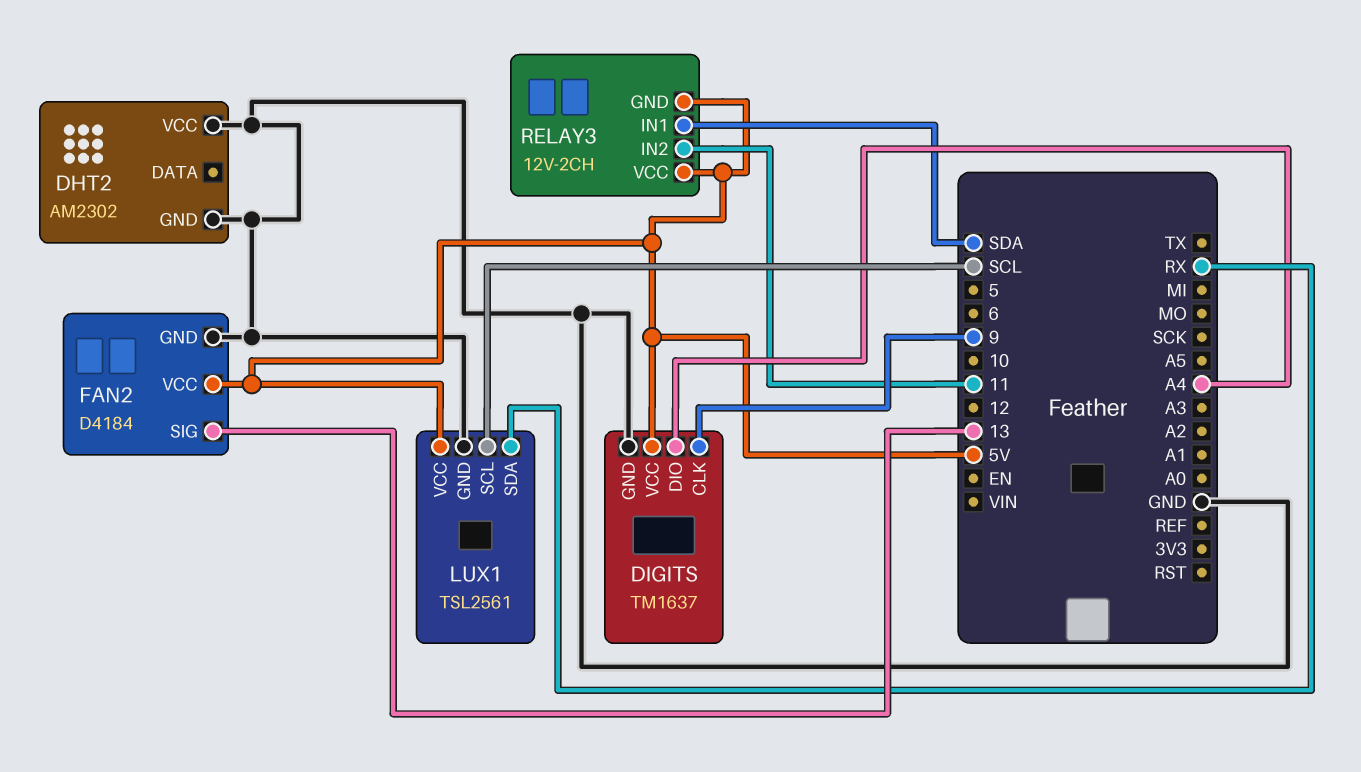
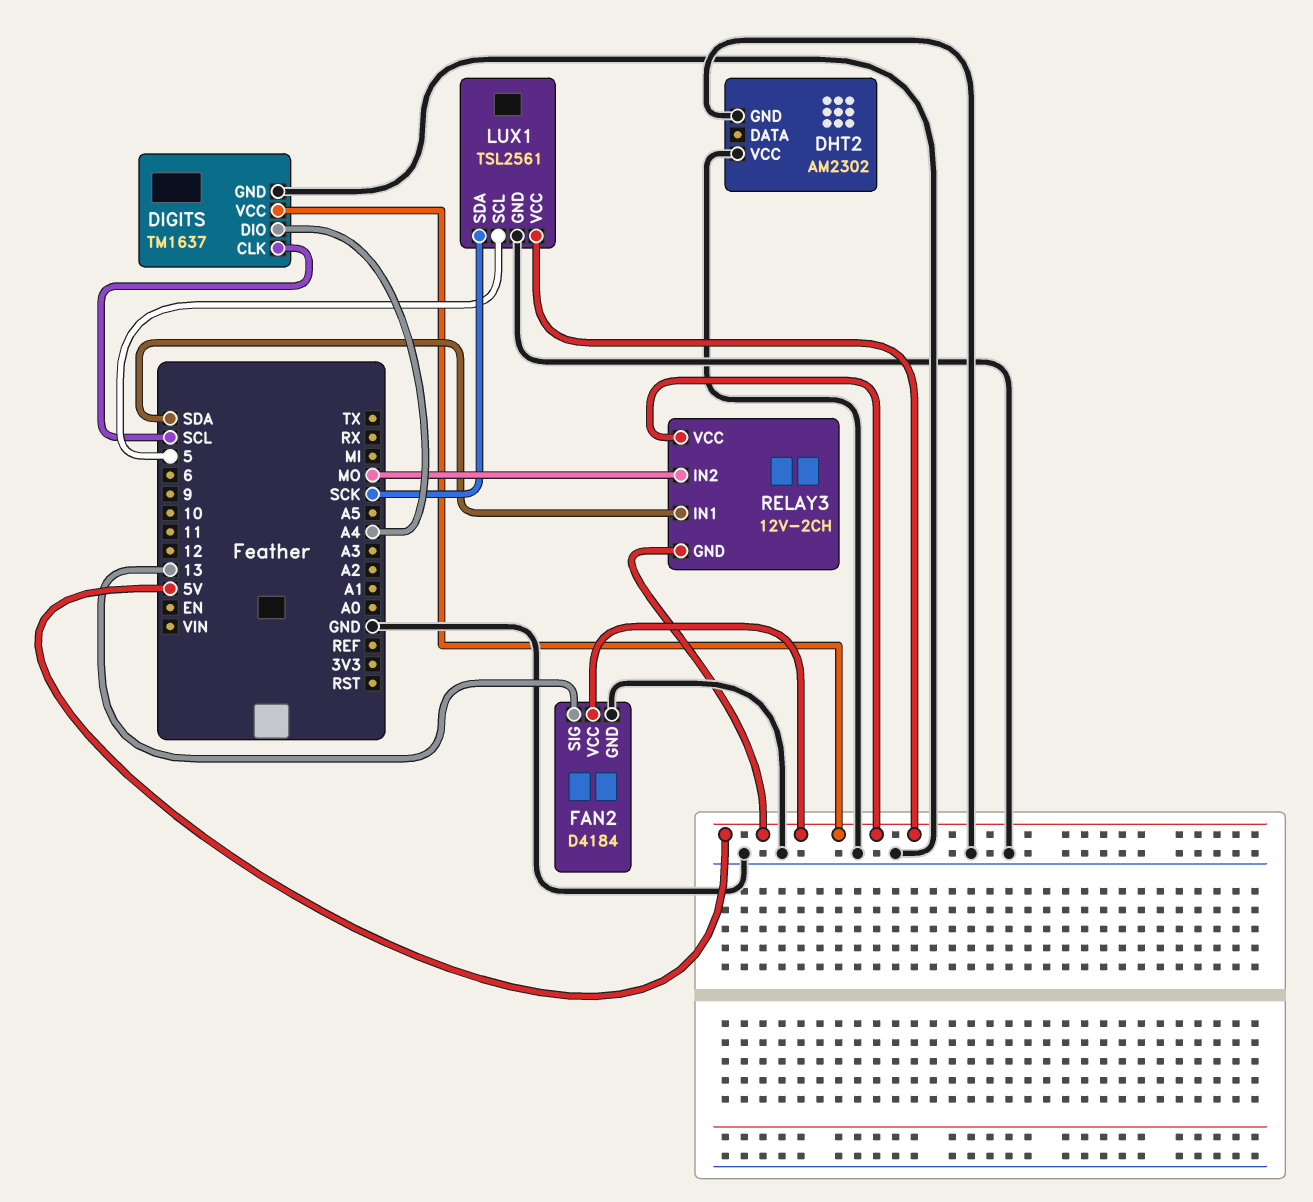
DIGITS pin CLK: 9 -> SCL
LUX1 pin SCL: SCL -> 5
LUX1 pin SDA: RX -> SCK
RELAY3 pin IN2: 11 -> MO

